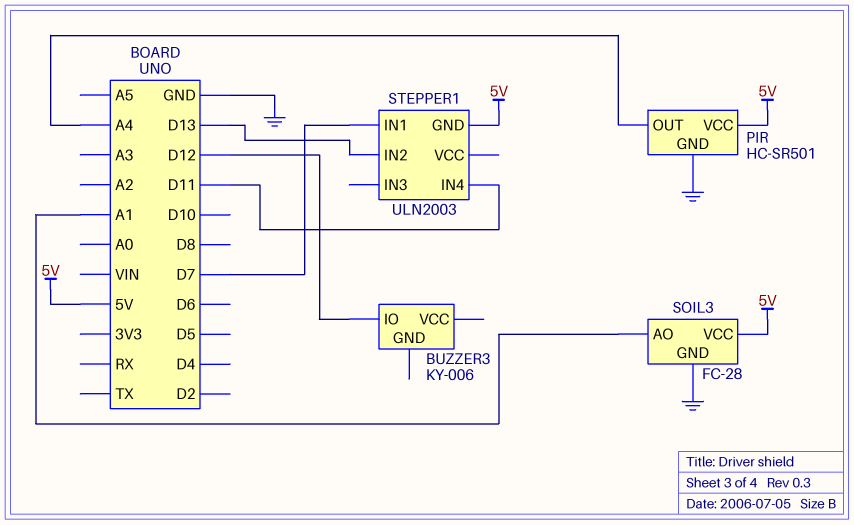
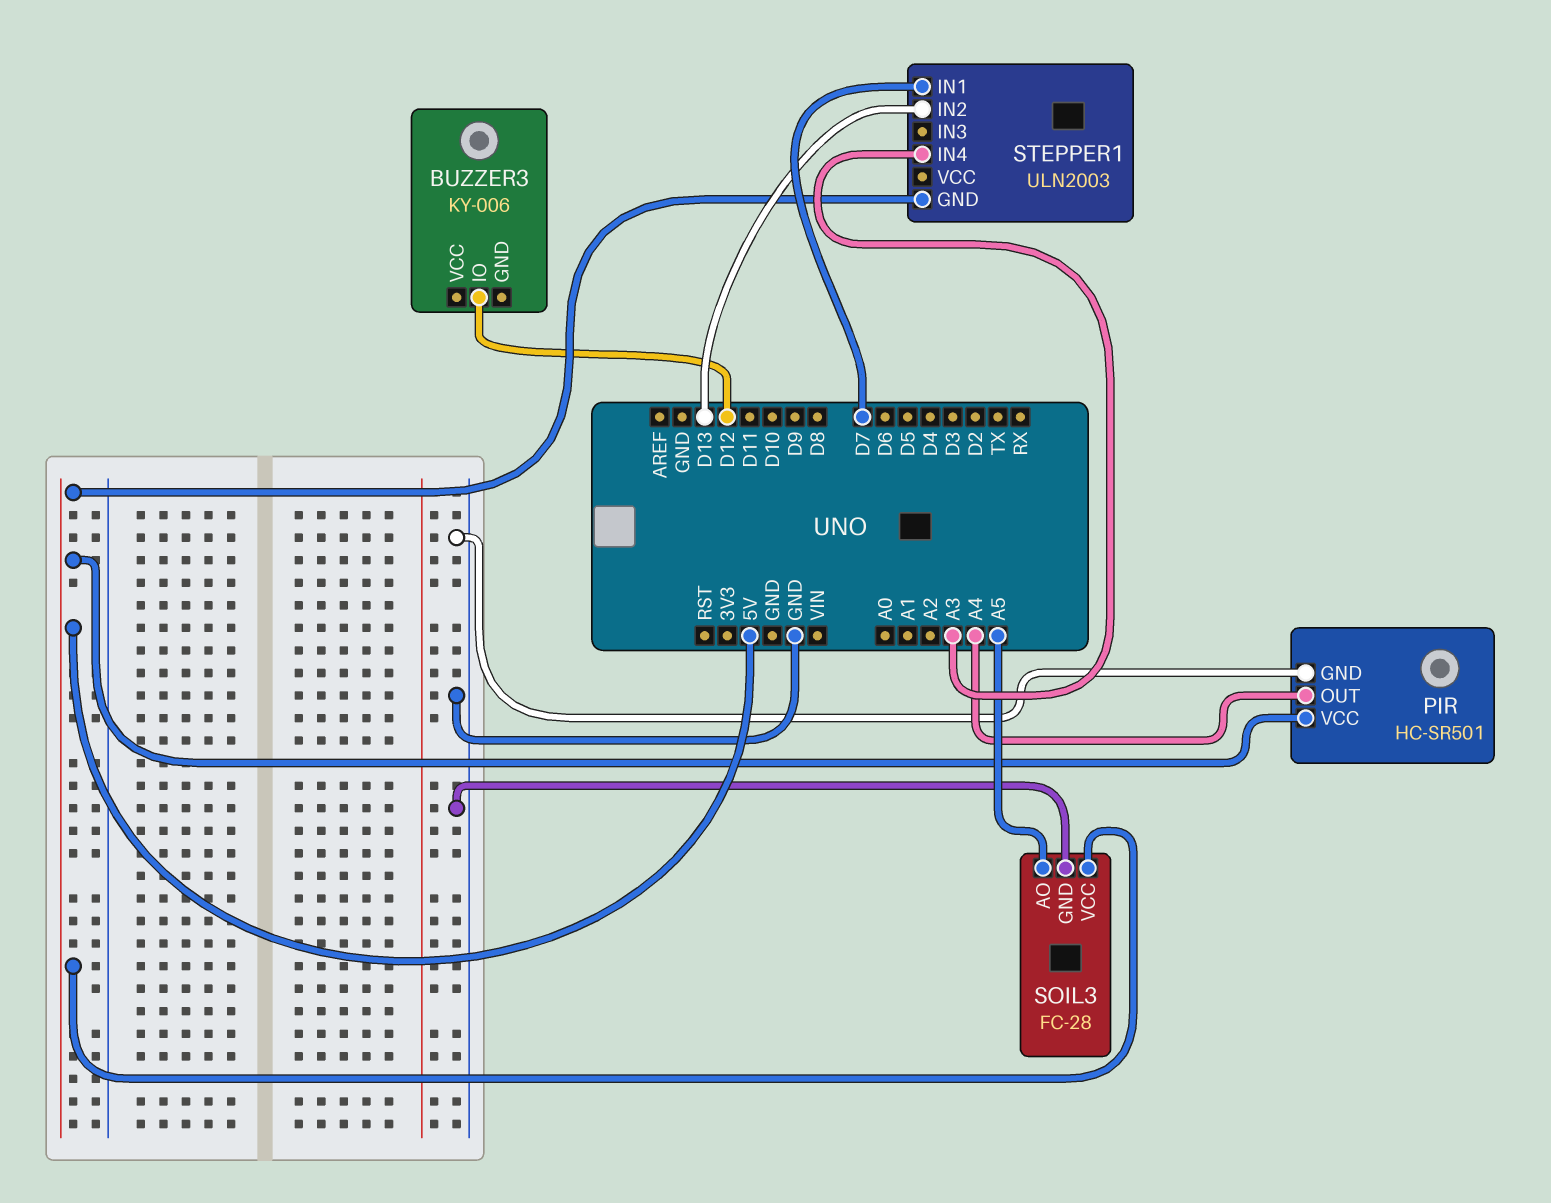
SOIL3 pin AO: A1 -> A5
STEPPER1 pin IN4: D11 -> A3

